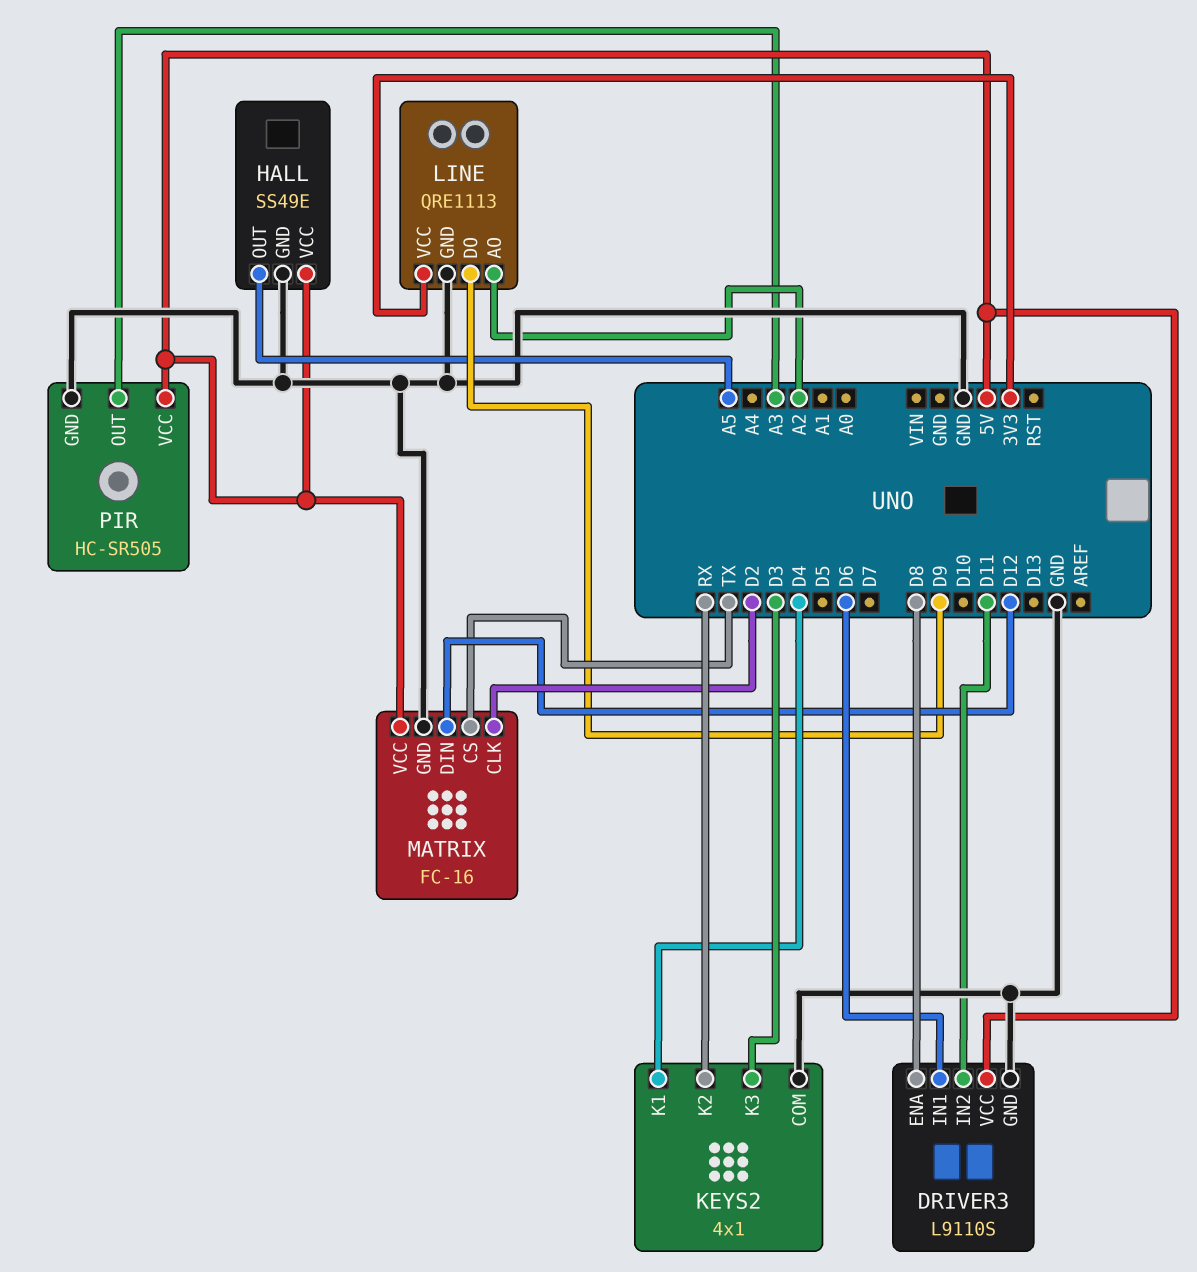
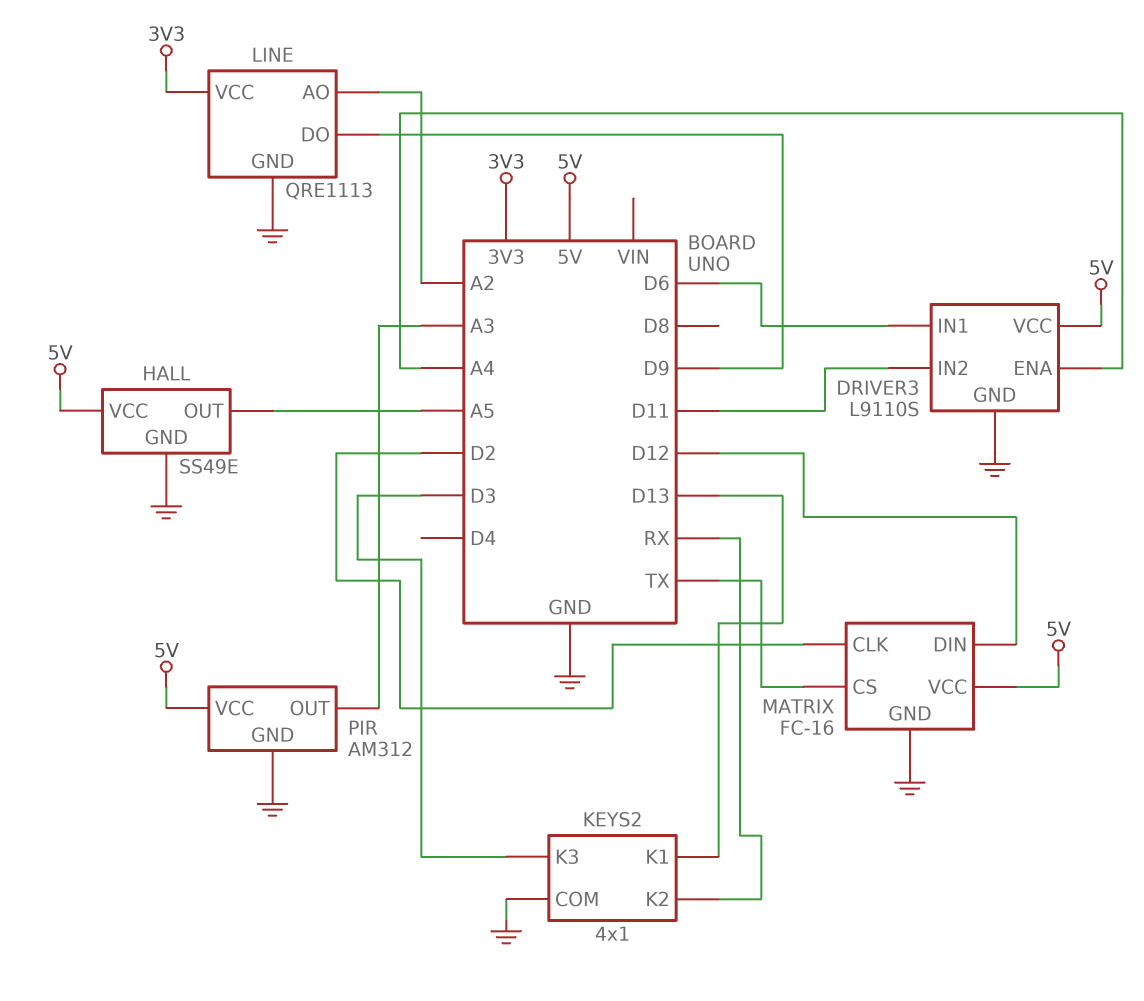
DRIVER3 pin ENA: D8 -> A4
KEYS2 pin K1: D4 -> D13
PIR: HC-SR505 -> AM312

